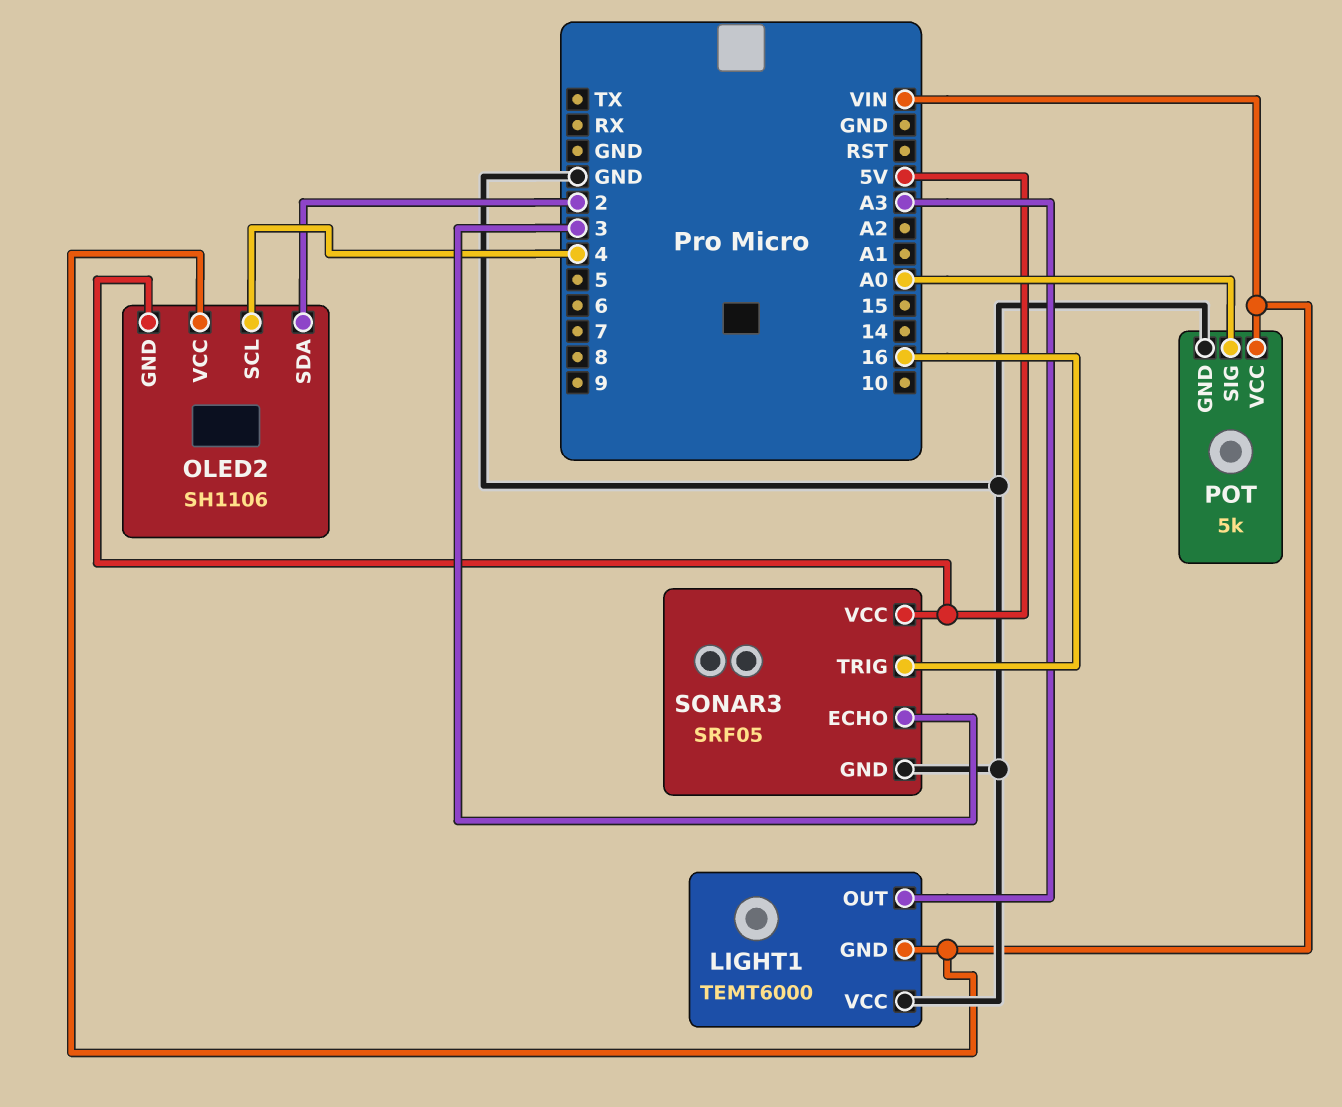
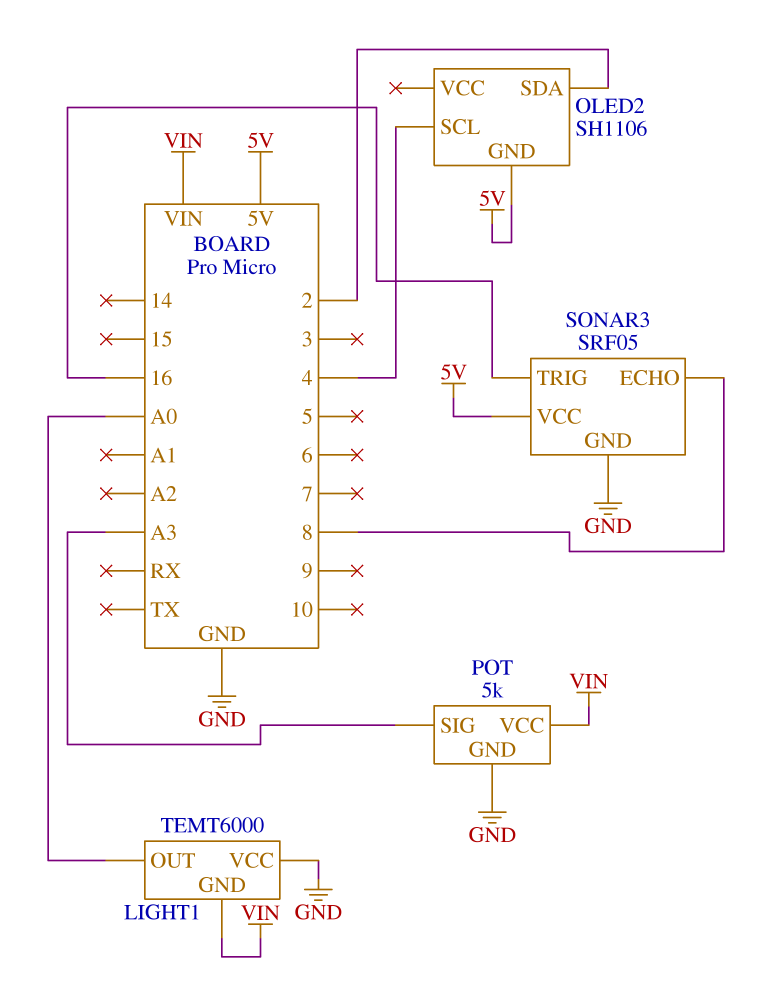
LIGHT1 pin OUT: A3 -> A0
OLED2 pin VCC: VIN -> none
POT pin SIG: A0 -> A3
SONAR3 pin ECHO: 3 -> 8

